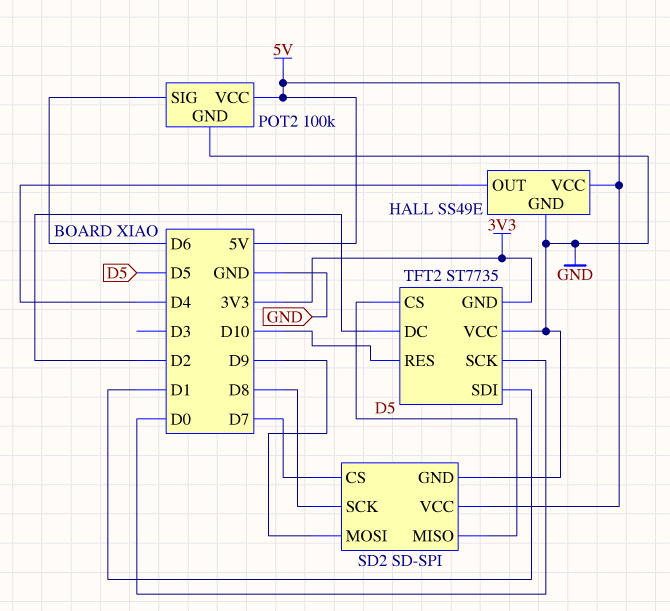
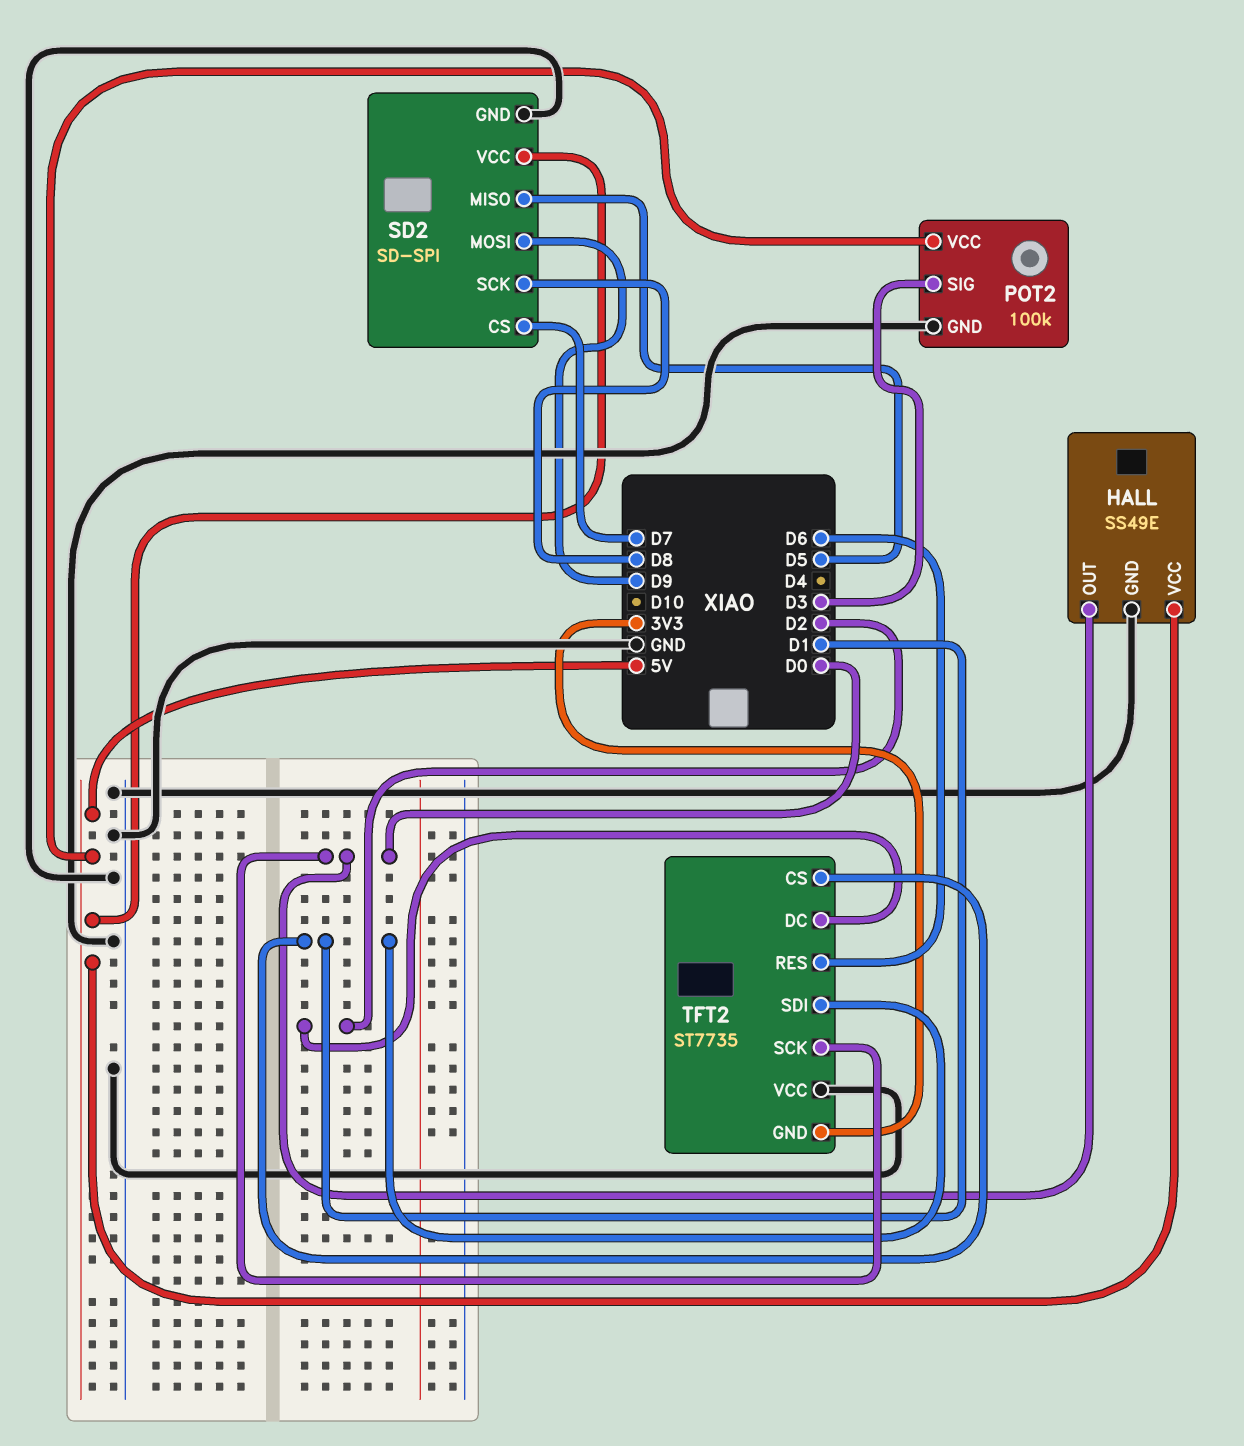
HALL pin OUT: D4 -> D0
POT2 pin SIG: D6 -> D3
TFT2 pin CS: D5 -> D1
TFT2 pin RES: D10 -> D6

